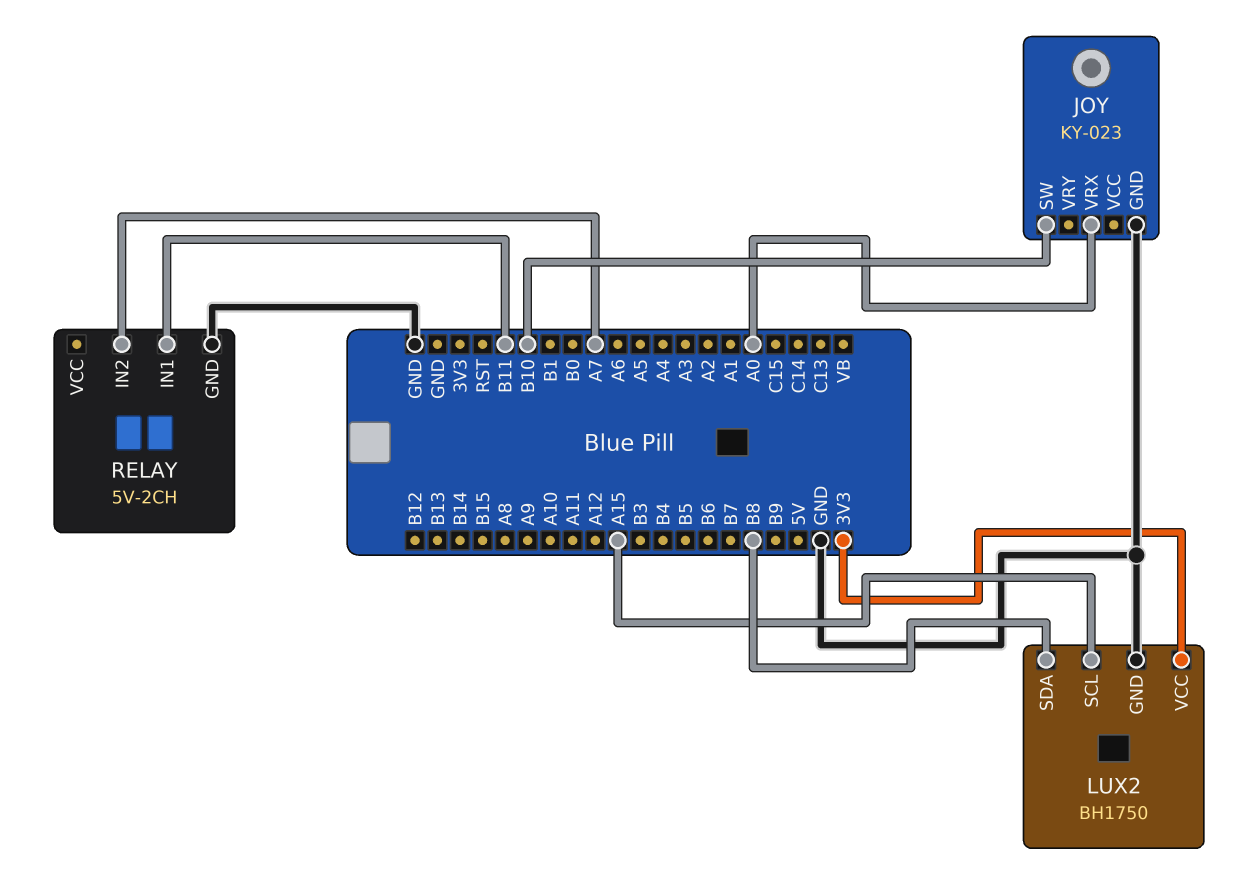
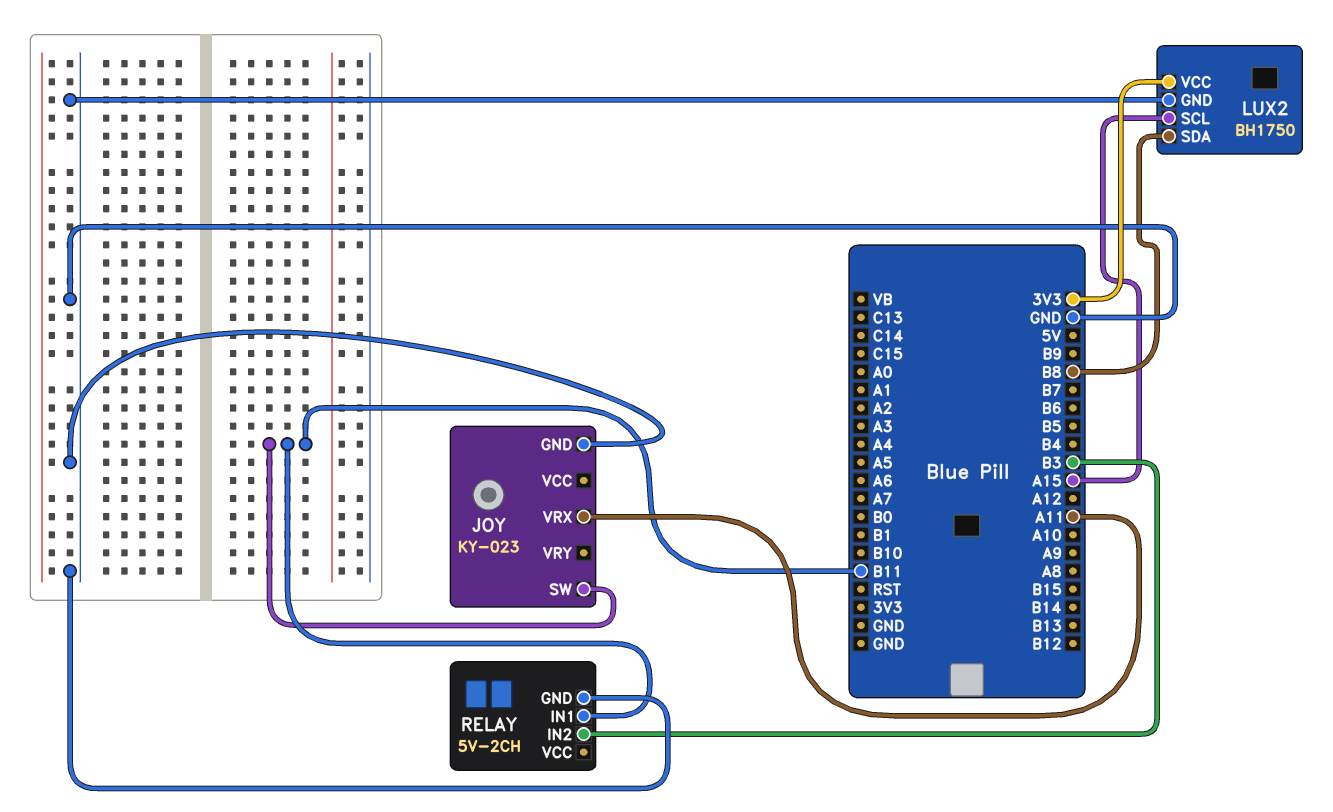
JOY pin SW: B10 -> B11
JOY pin VRX: A0 -> A11
RELAY pin IN2: A7 -> B3

